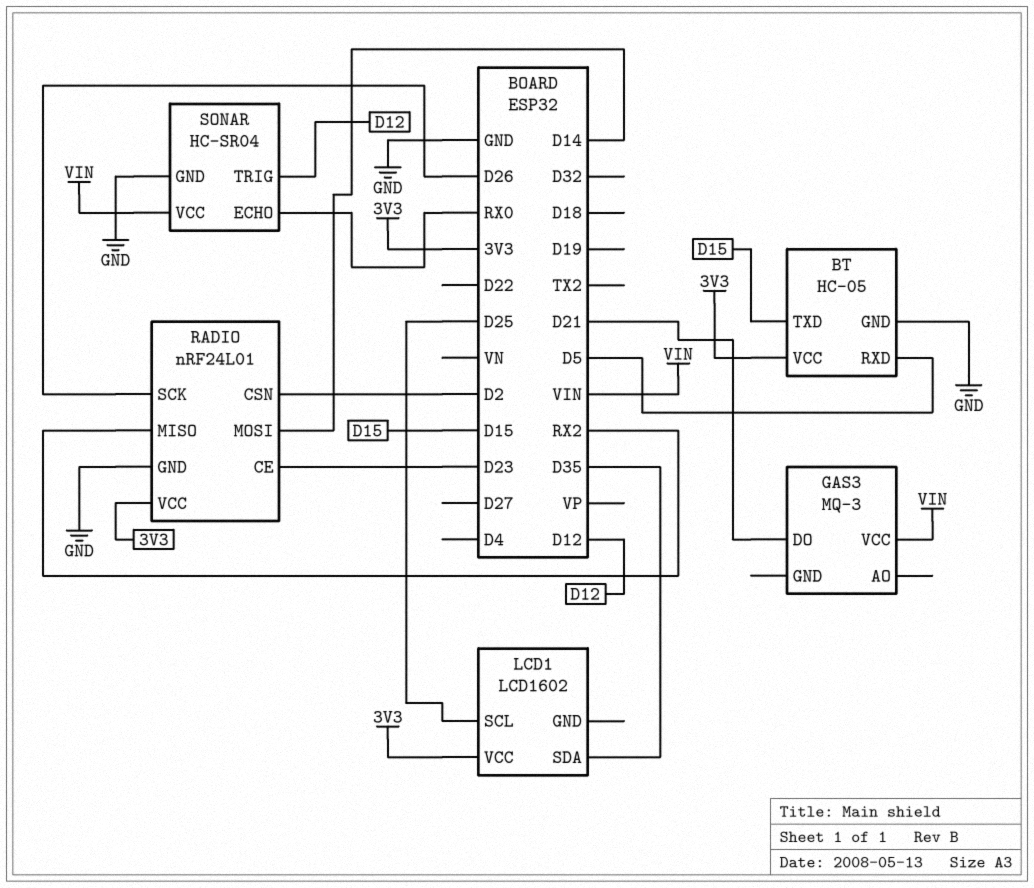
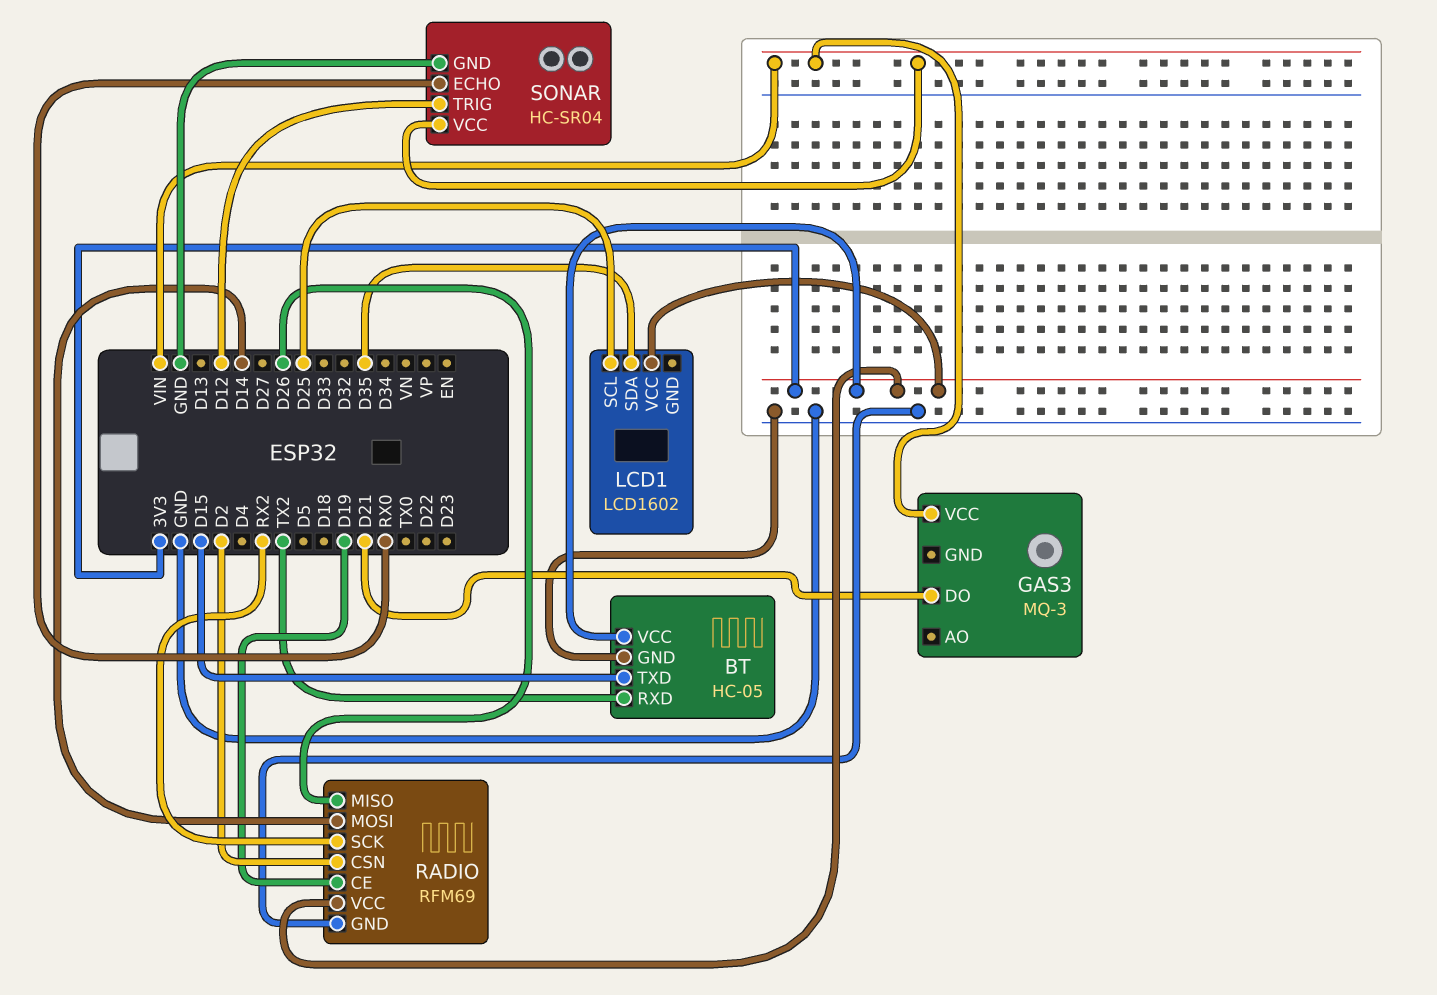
BT pin RXD: D5 -> TX2
RADIO: nRF24L01 -> RFM69
RADIO pin CE: D23 -> D19
RADIO pin MISO: RX2 -> D26
RADIO pin SCK: D26 -> RX2

